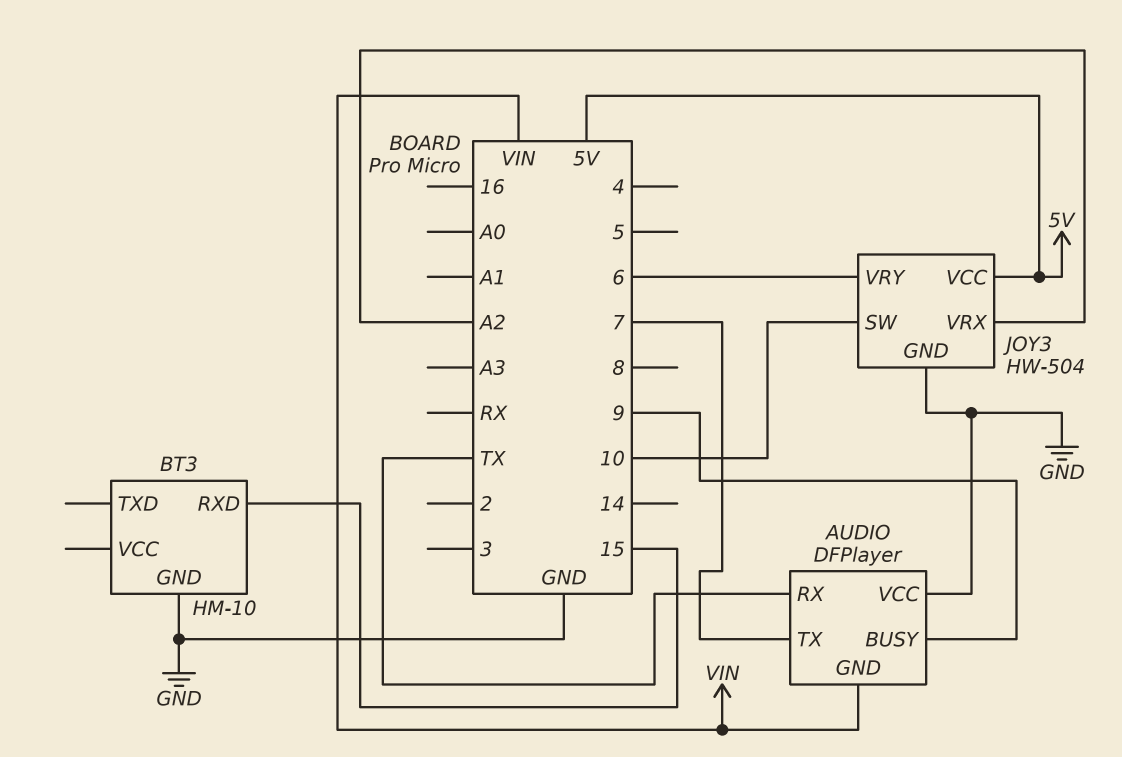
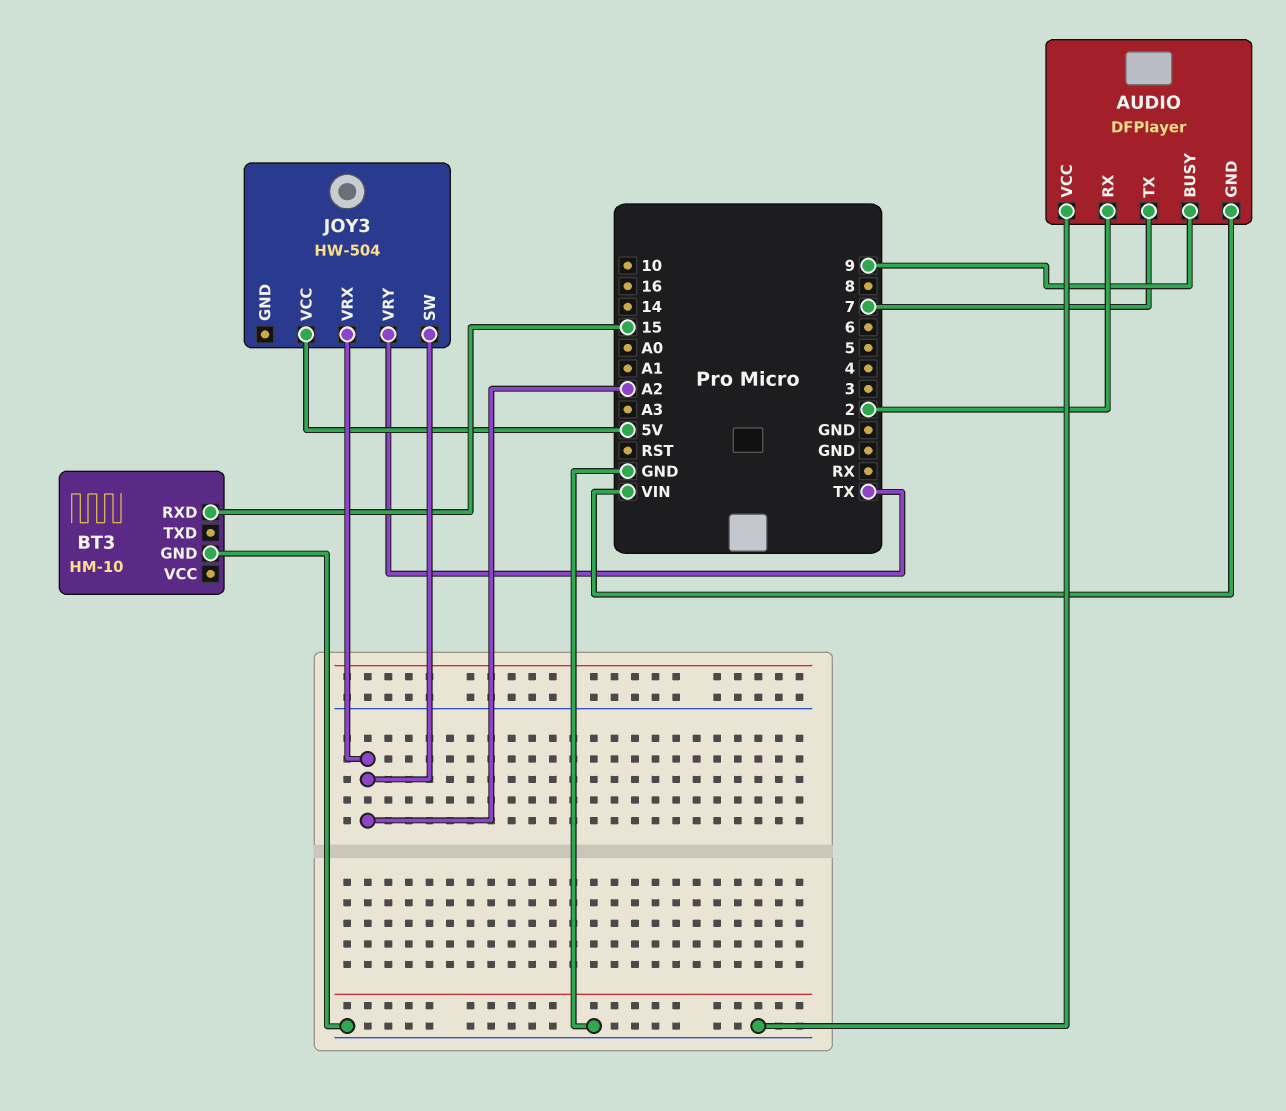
AUDIO pin RX: TX -> 2
JOY3 pin GND: GND -> none
JOY3 pin SW: 10 -> A2
JOY3 pin VRY: 6 -> TX

